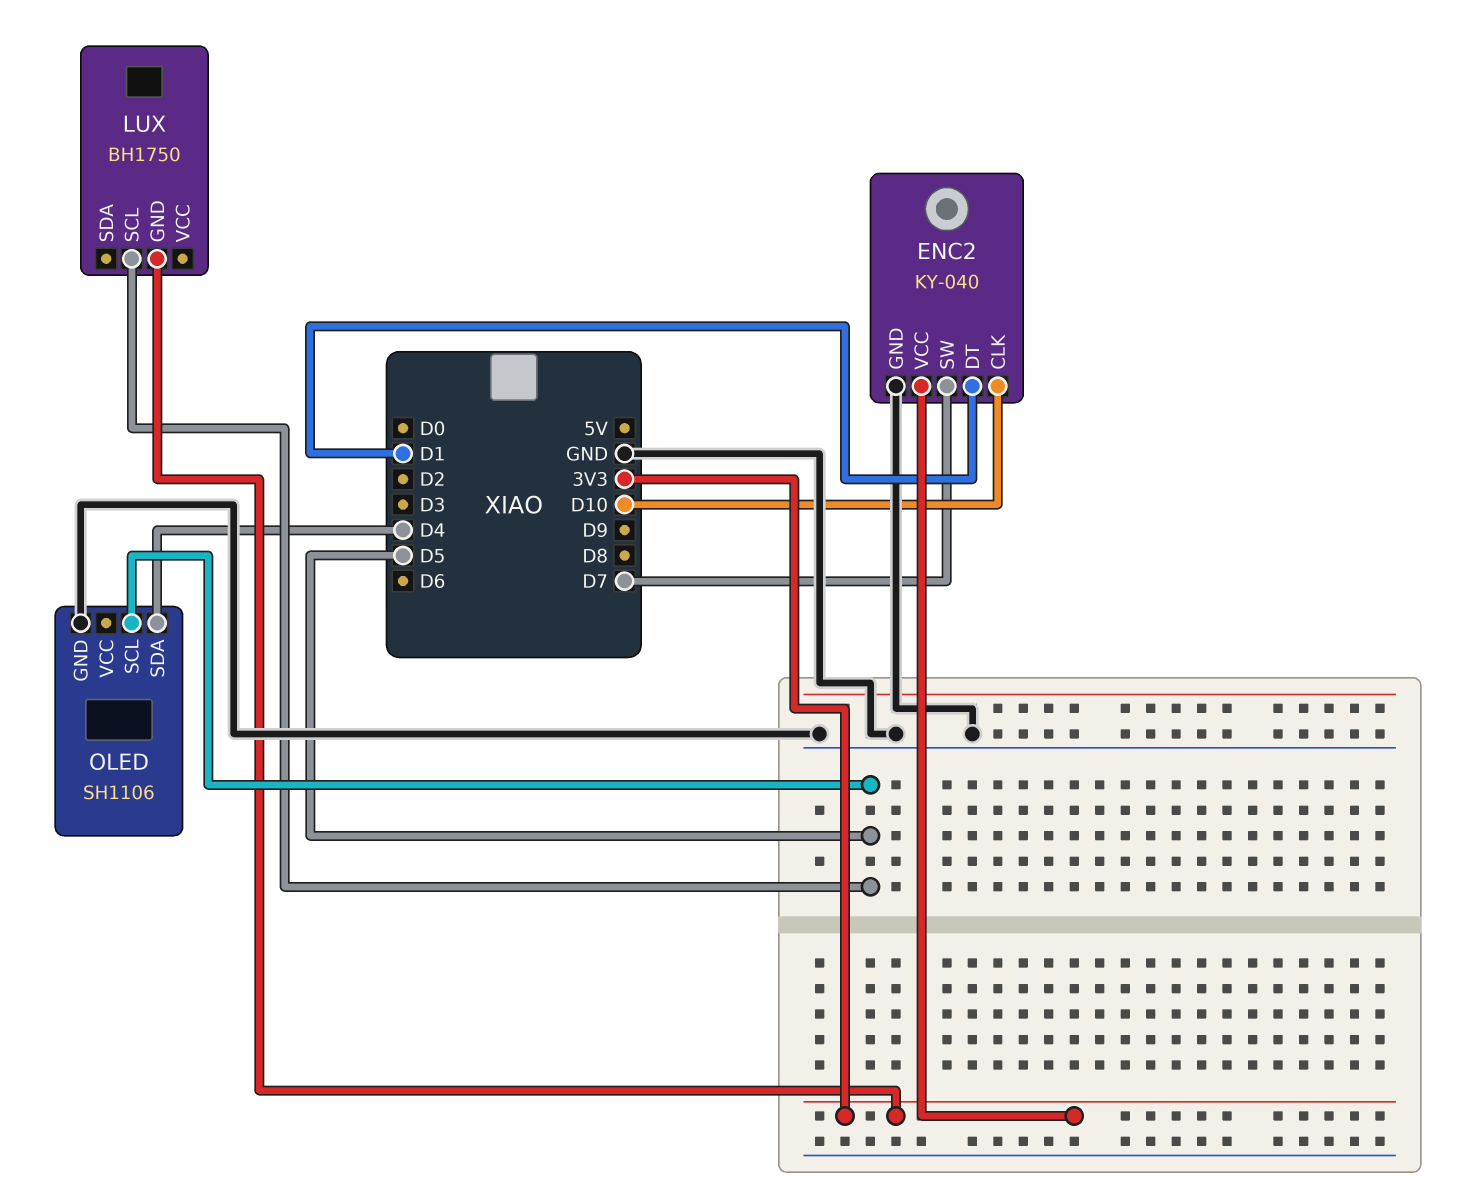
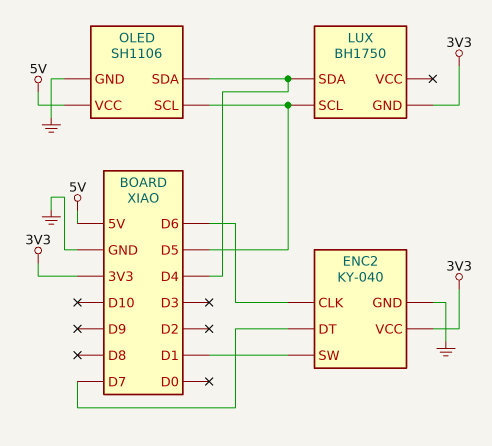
ENC2 pin CLK: D10 -> D6
ENC2 pin DT: D1 -> D7
ENC2 pin SW: D7 -> D1
LUX pin SDA: none -> D4
OLED pin VCC: none -> 5V

